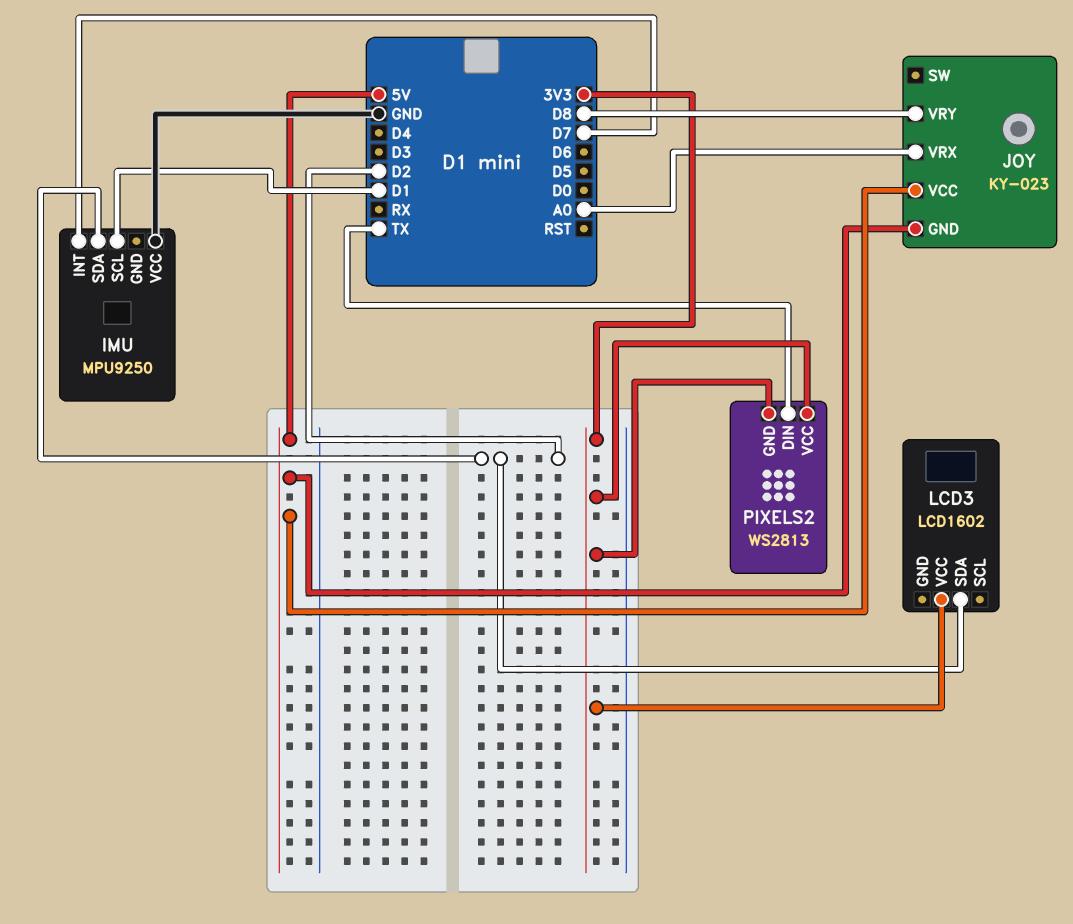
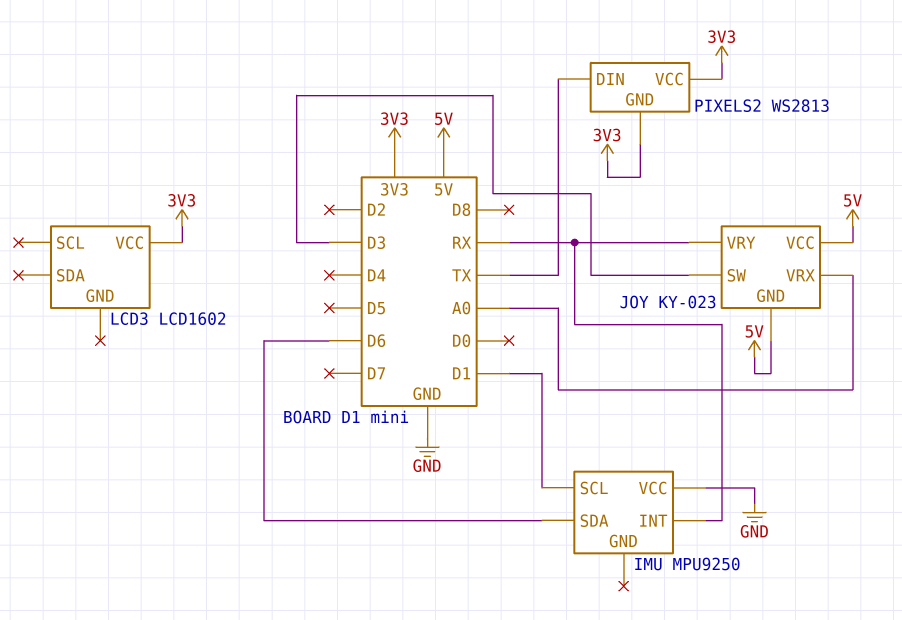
IMU pin INT: D7 -> RX
IMU pin SDA: D2 -> D6
JOY pin SW: none -> D3
JOY pin VRY: D8 -> RX
LCD3 pin SDA: D2 -> none

